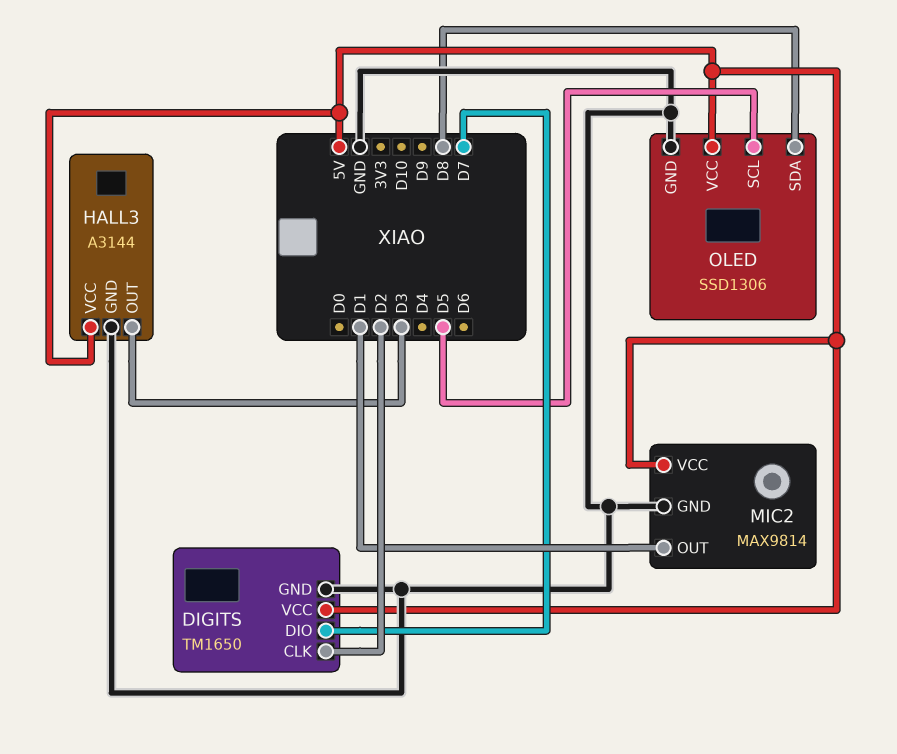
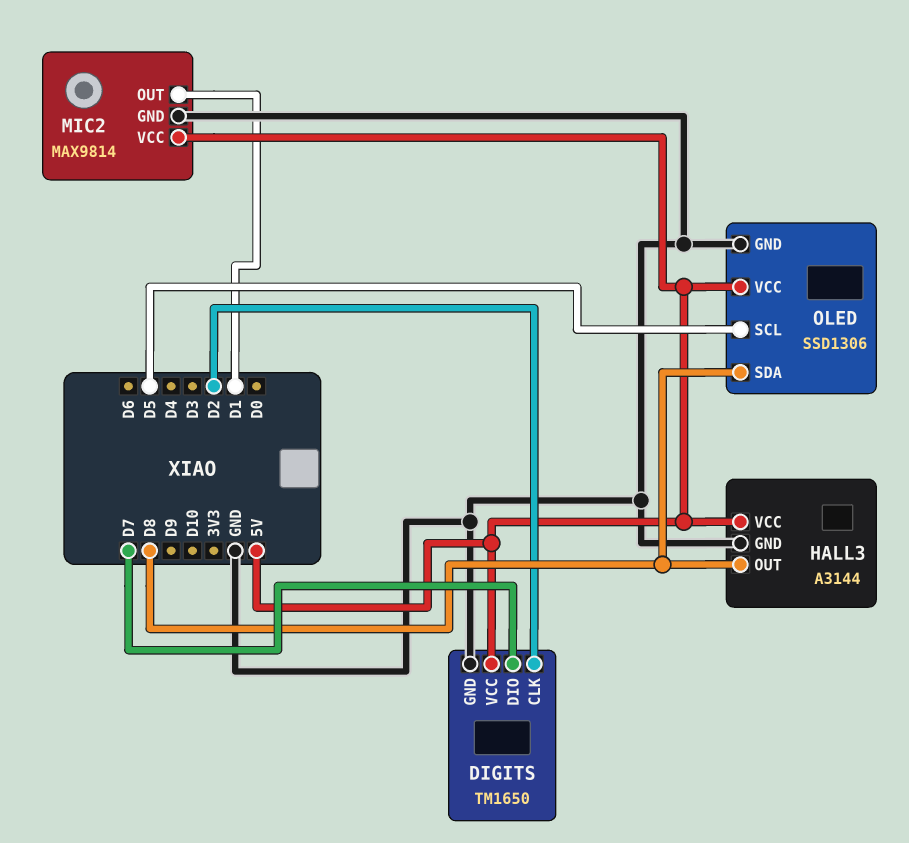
HALL3 pin OUT: D3 -> D8

